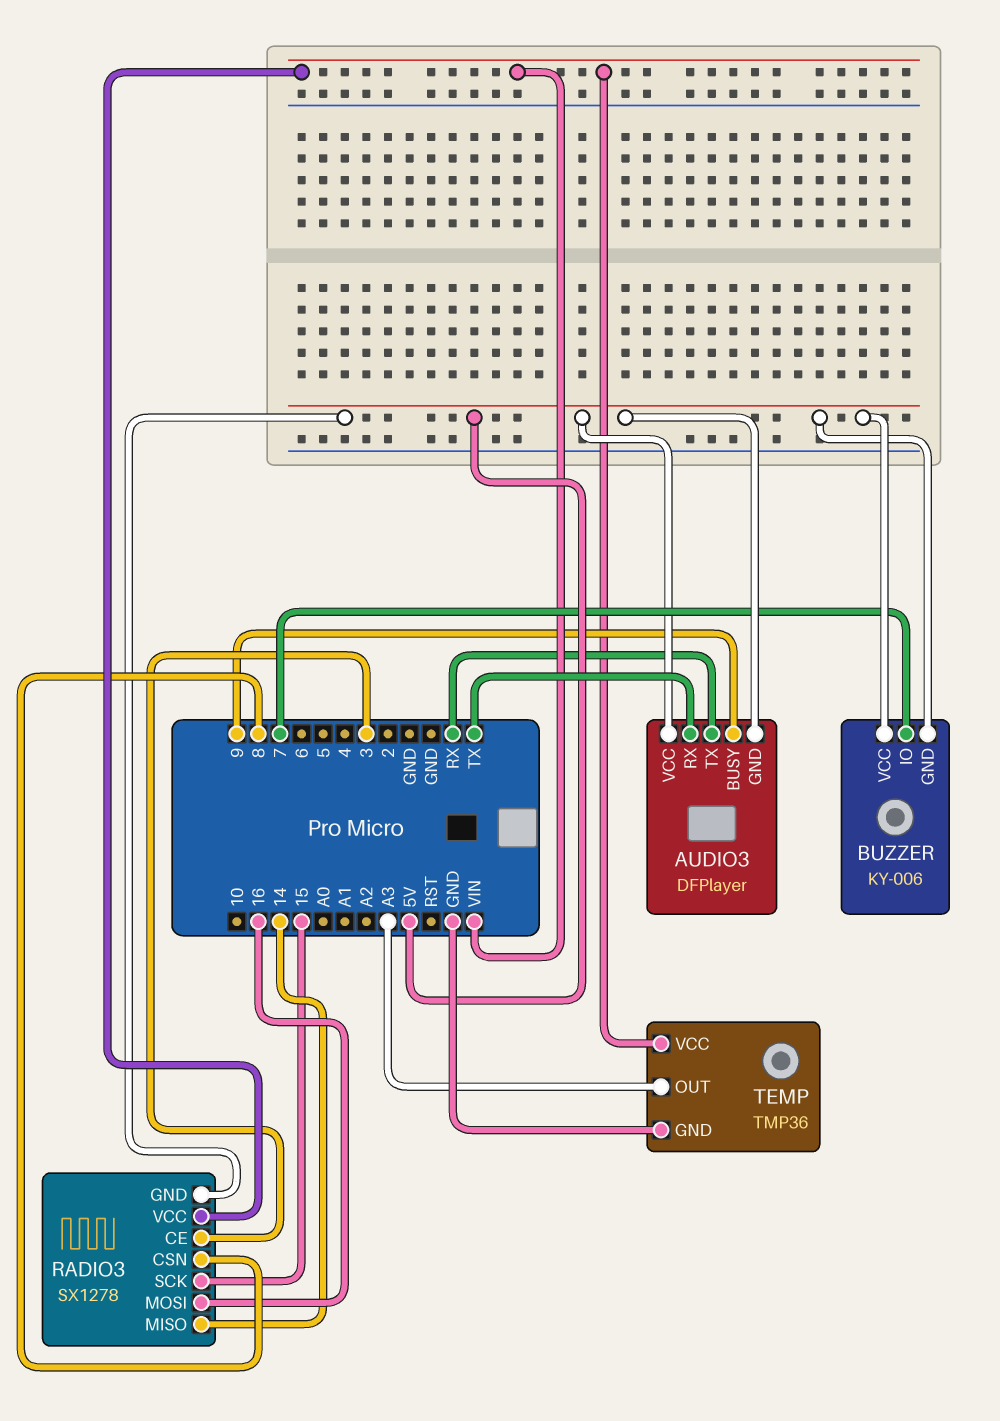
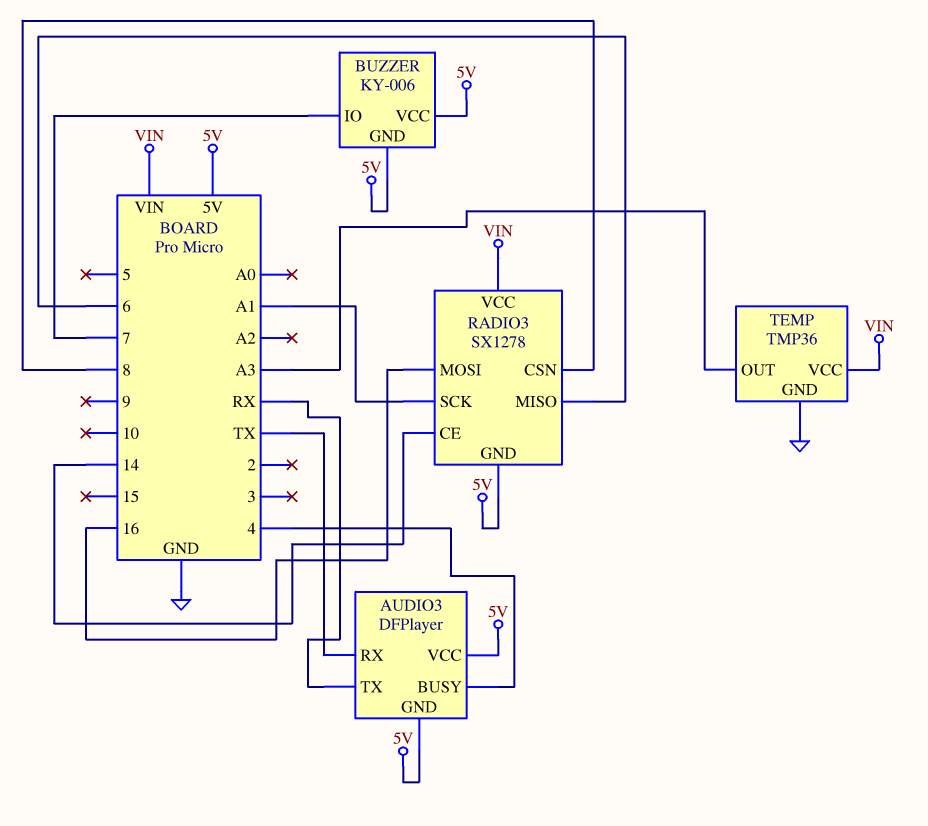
AUDIO3 pin BUSY: 9 -> 4
RADIO3 pin CE: 3 -> 14
RADIO3 pin MISO: 14 -> 6
RADIO3 pin SCK: 15 -> A1

